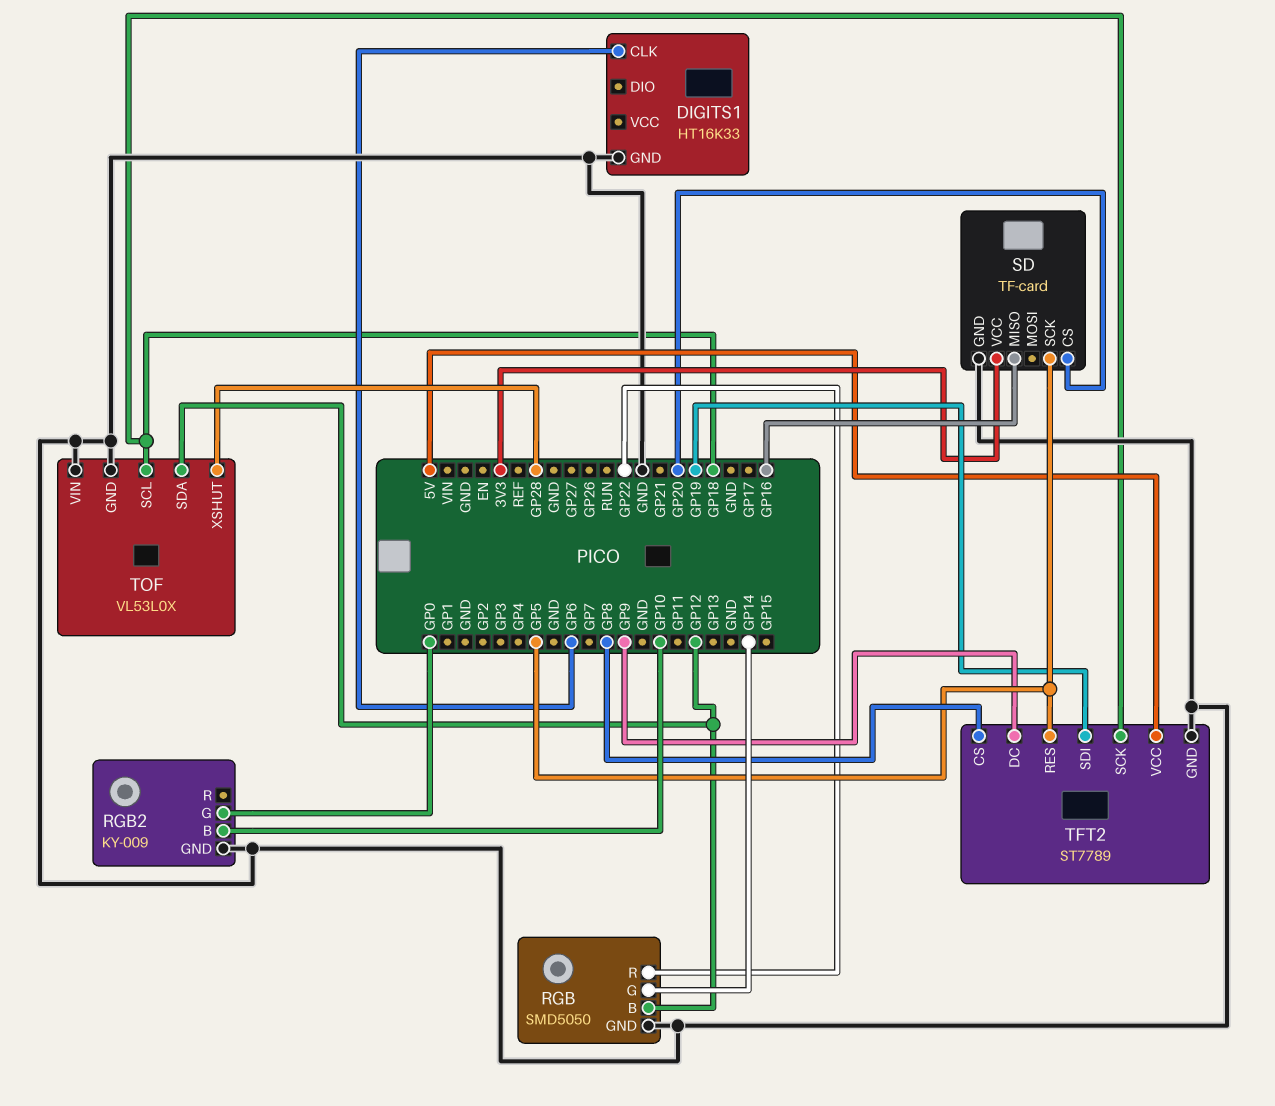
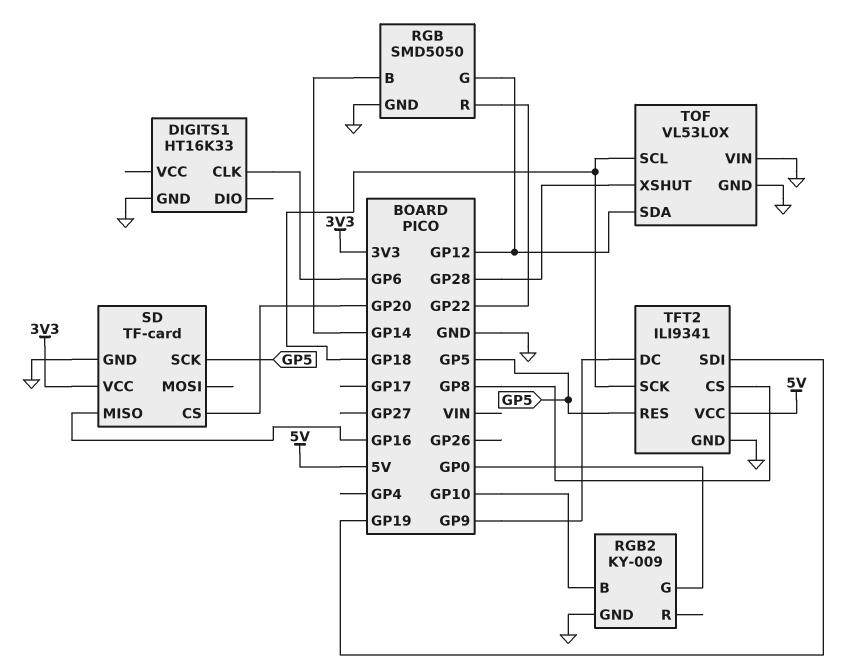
RGB pin B: GP12 -> GP14
RGB pin G: GP14 -> GP12
TFT2: ST7789 -> ILI9341

